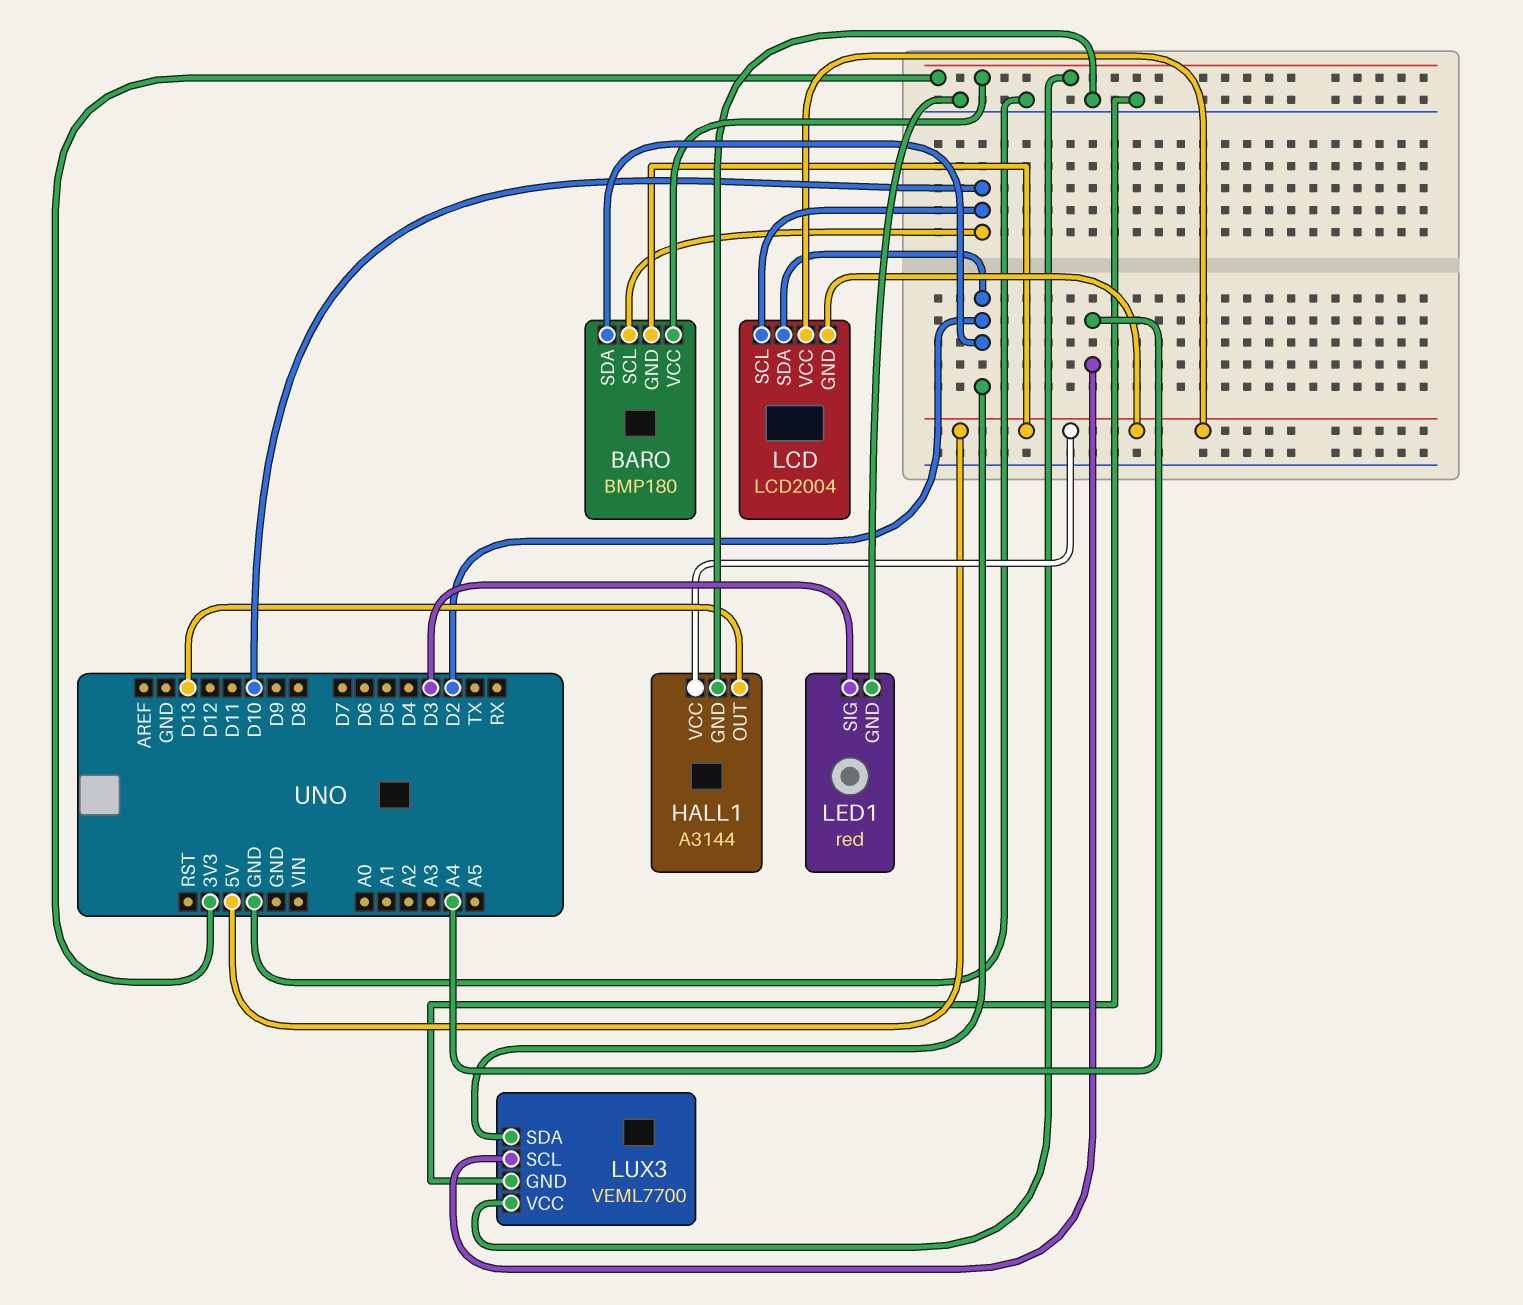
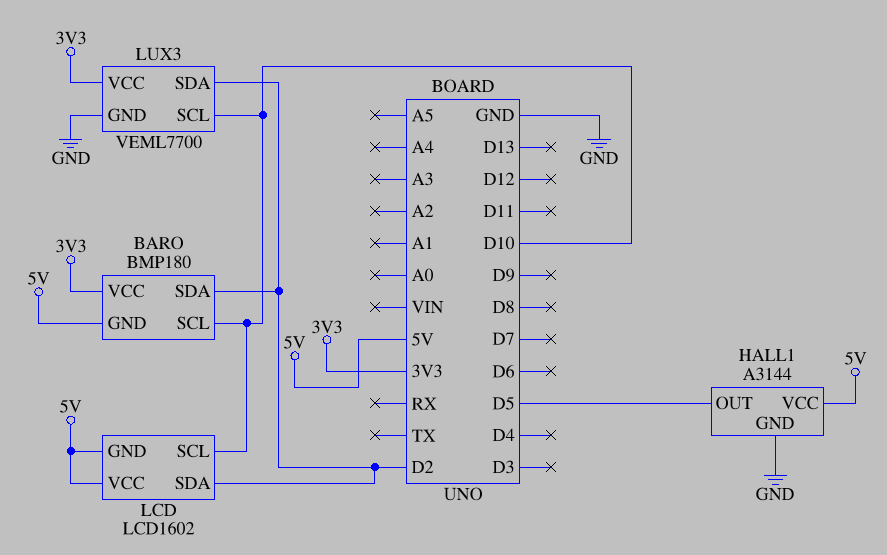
HALL1 pin OUT: D13 -> D5
LCD: LCD2004 -> LCD1602
LED1: red -> none
LED1 pin GND: GND -> none
LED1 pin SIG: D3 -> none
LUX3 pin SCL: A4 -> D10

